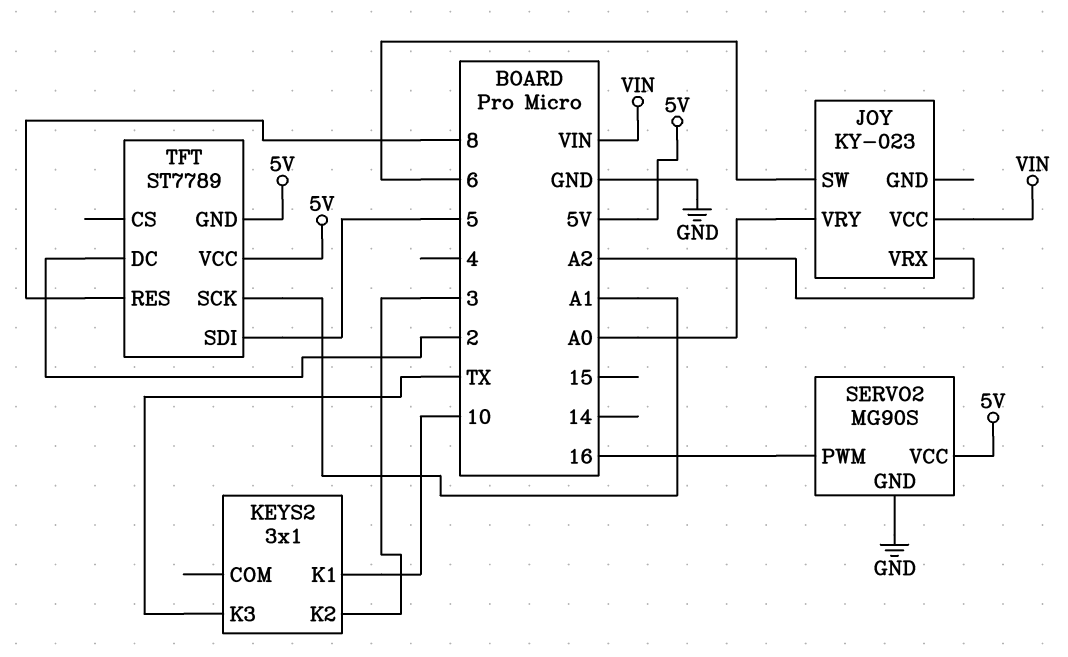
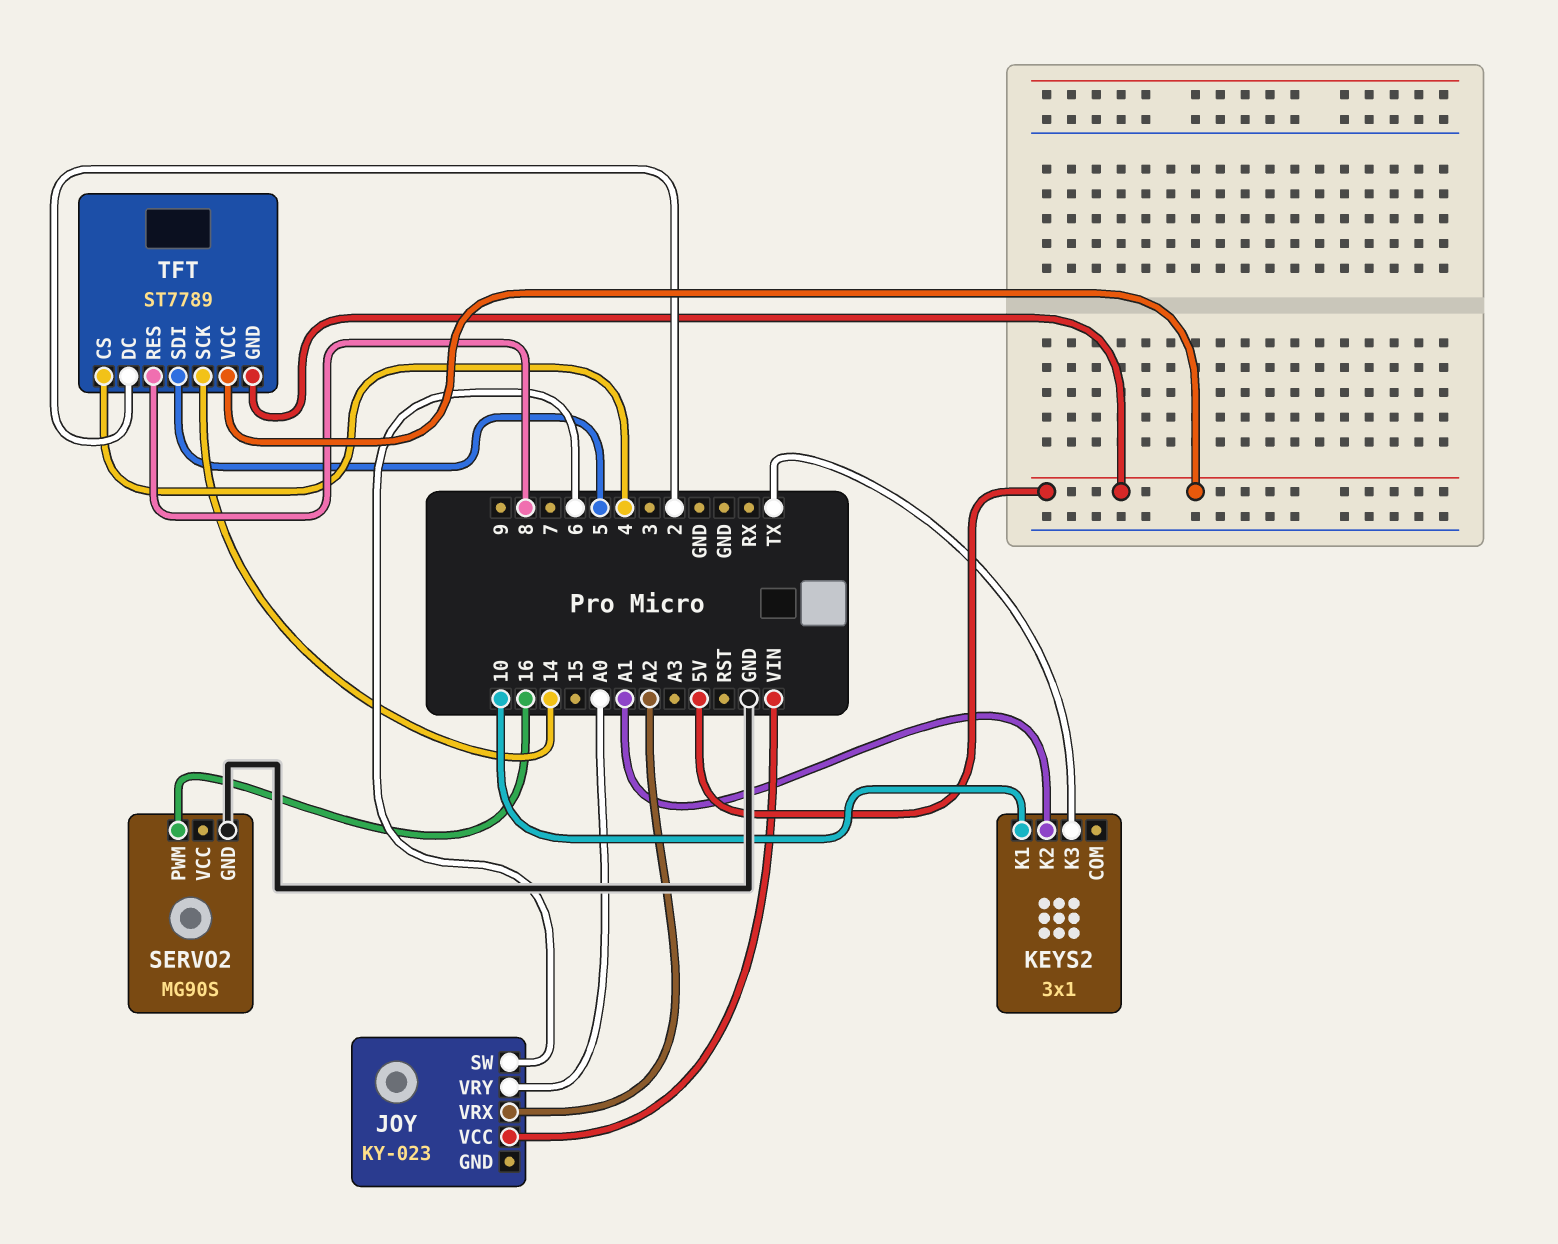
KEYS2 pin K2: 3 -> A1
SERVO2 pin VCC: 5V -> none
TFT pin CS: none -> 4
TFT pin SCK: A1 -> 14

